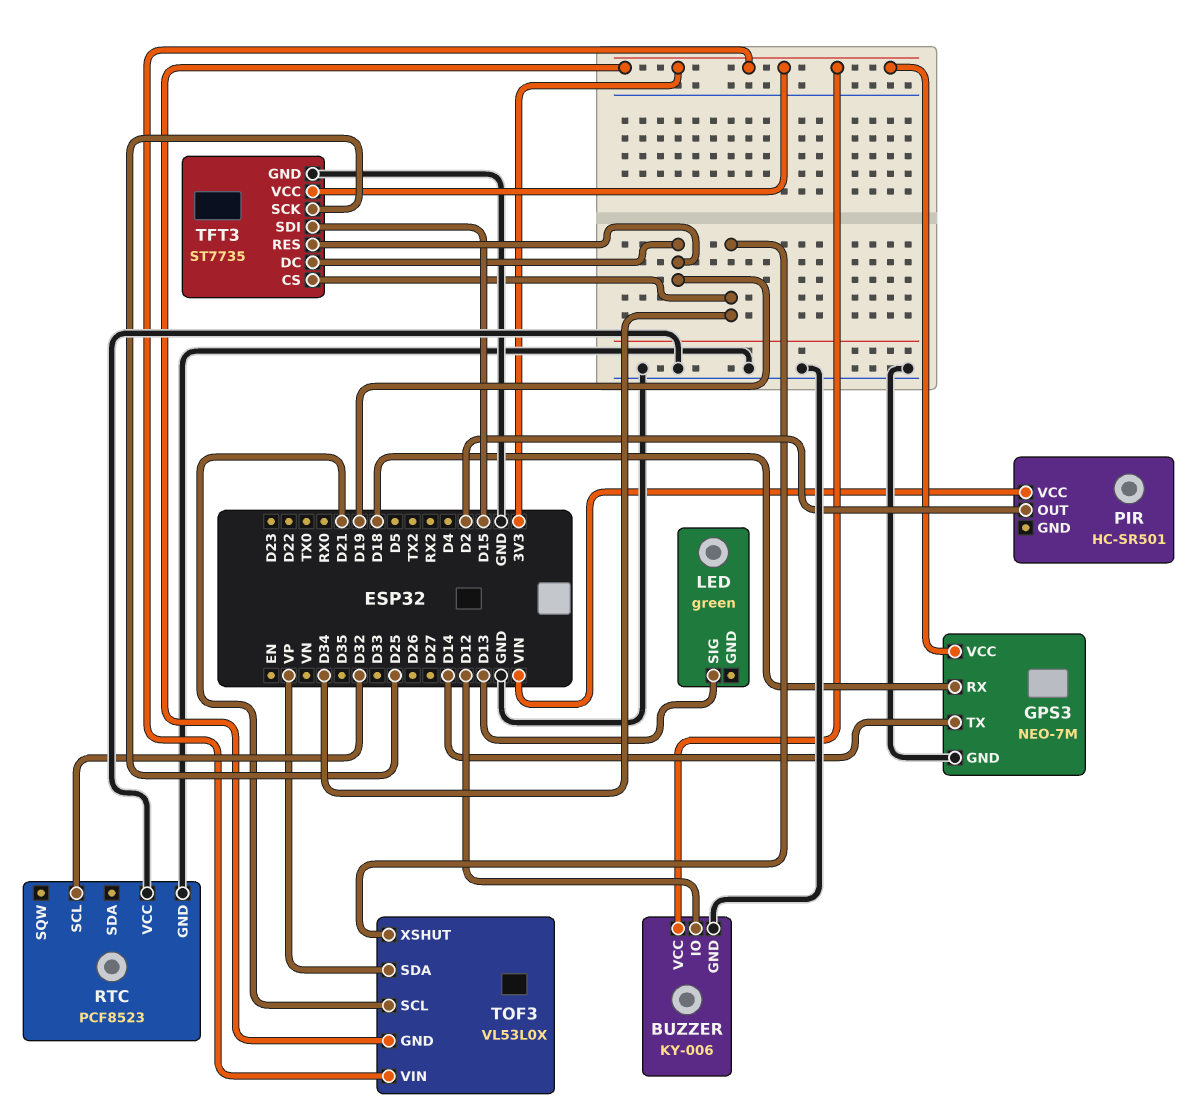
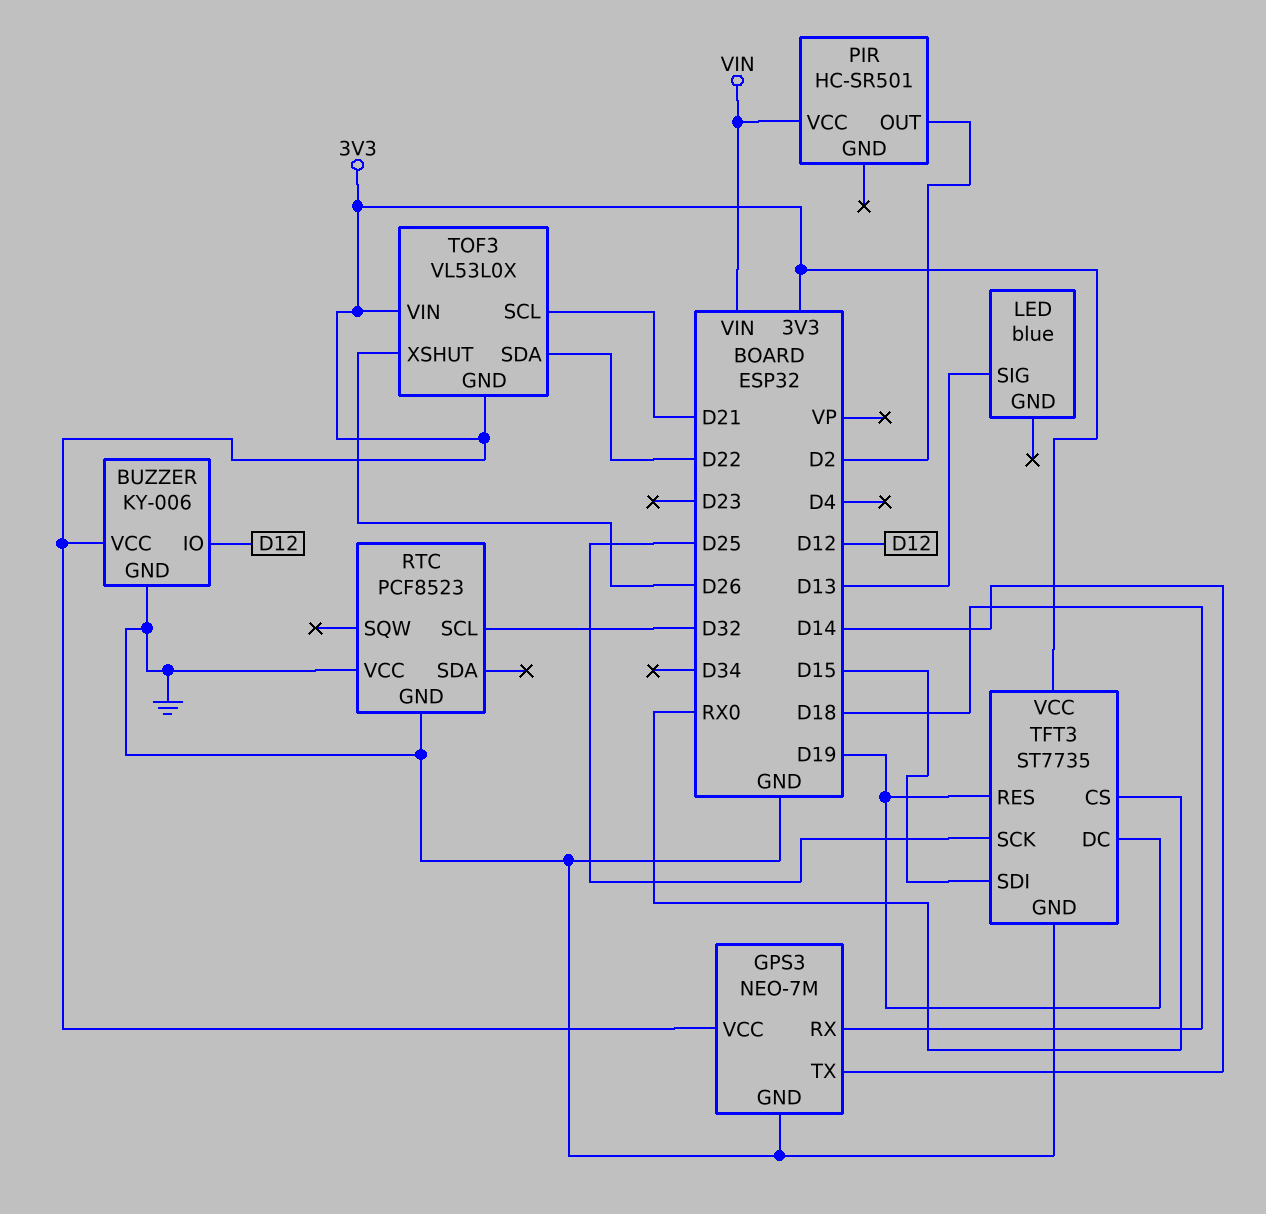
LED: green -> blue
TFT3 pin CS: D34 -> RX0
TOF3 pin SDA: VP -> D22
TOF3 pin XSHUT: D34 -> D26

